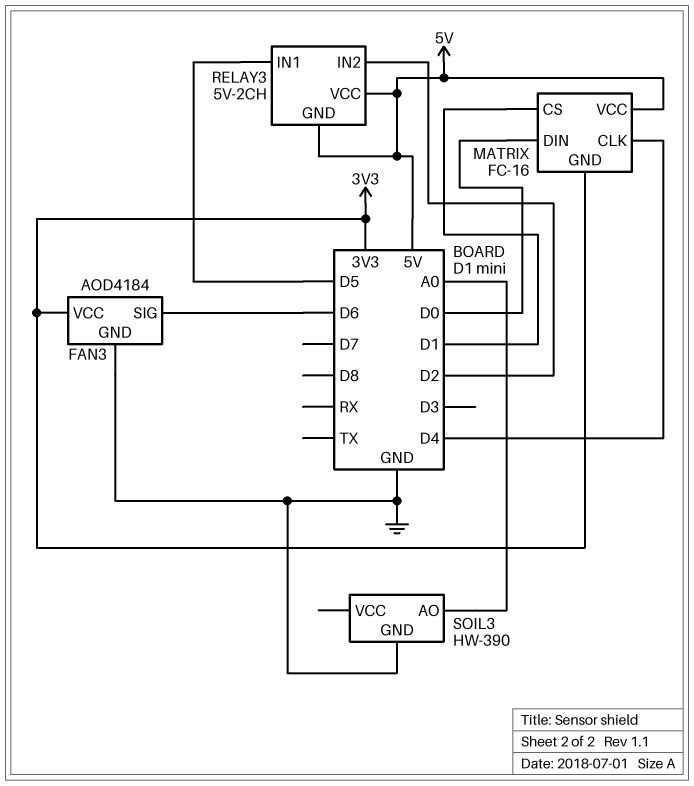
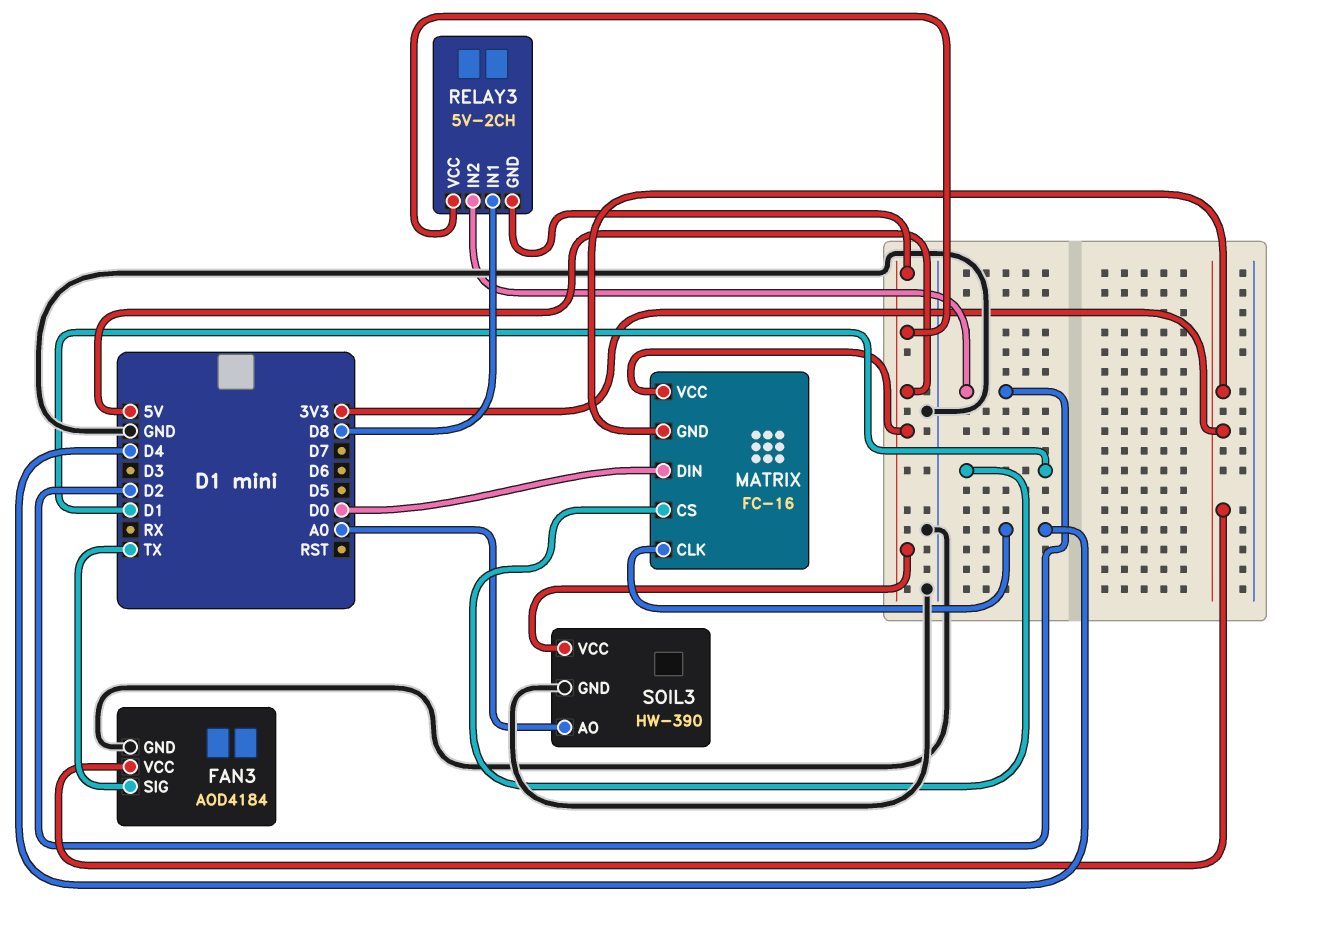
FAN3 pin SIG: D6 -> TX
RELAY3 pin IN1: D5 -> D8
SOIL3 pin VCC: none -> 5V

